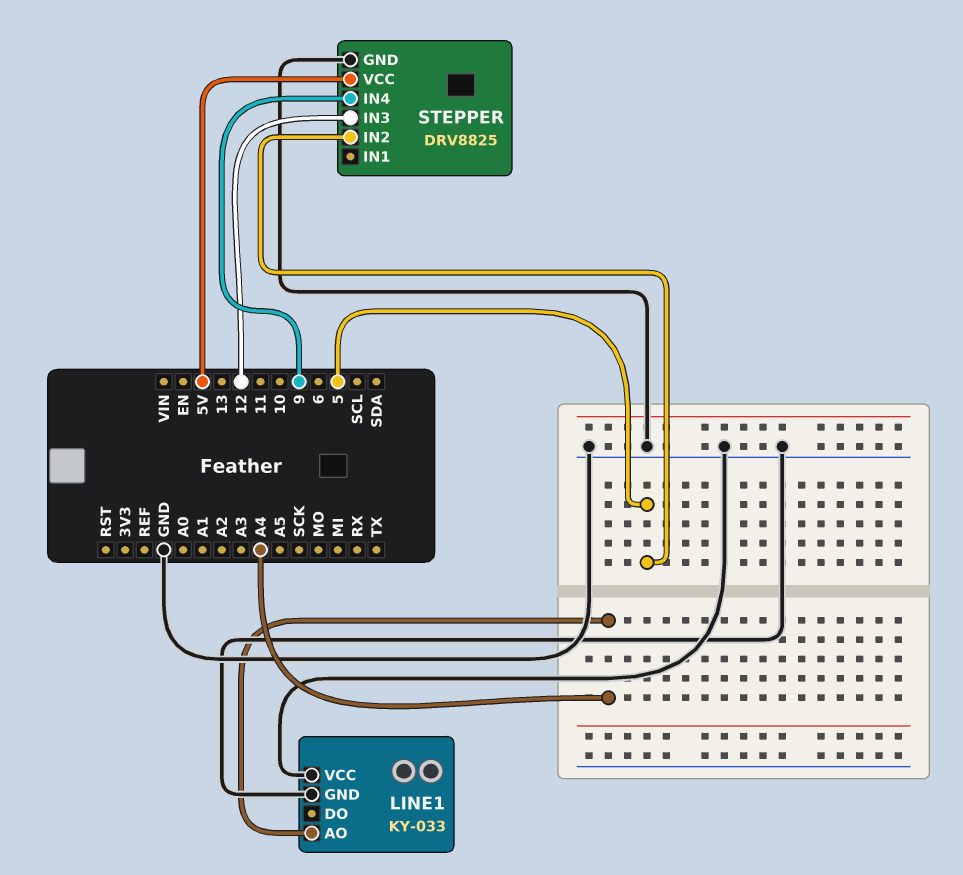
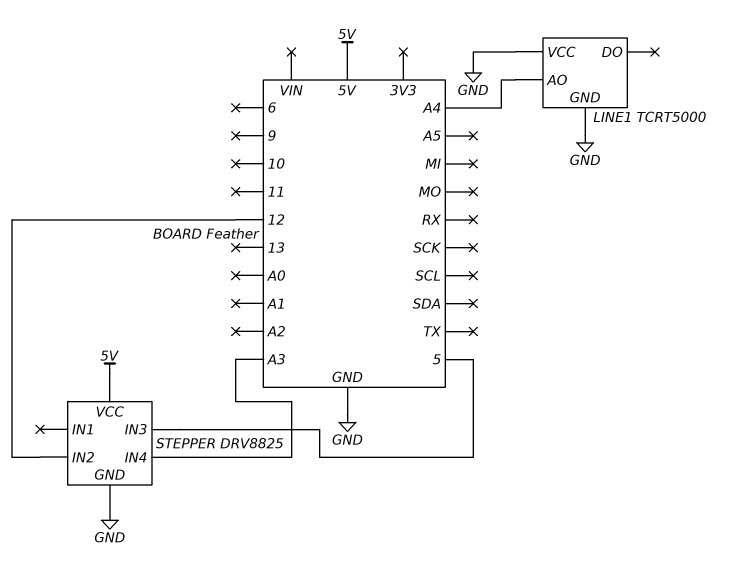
LINE1: KY-033 -> TCRT5000
STEPPER pin IN2: 5 -> 12
STEPPER pin IN3: 12 -> 5
STEPPER pin IN4: 9 -> A3

